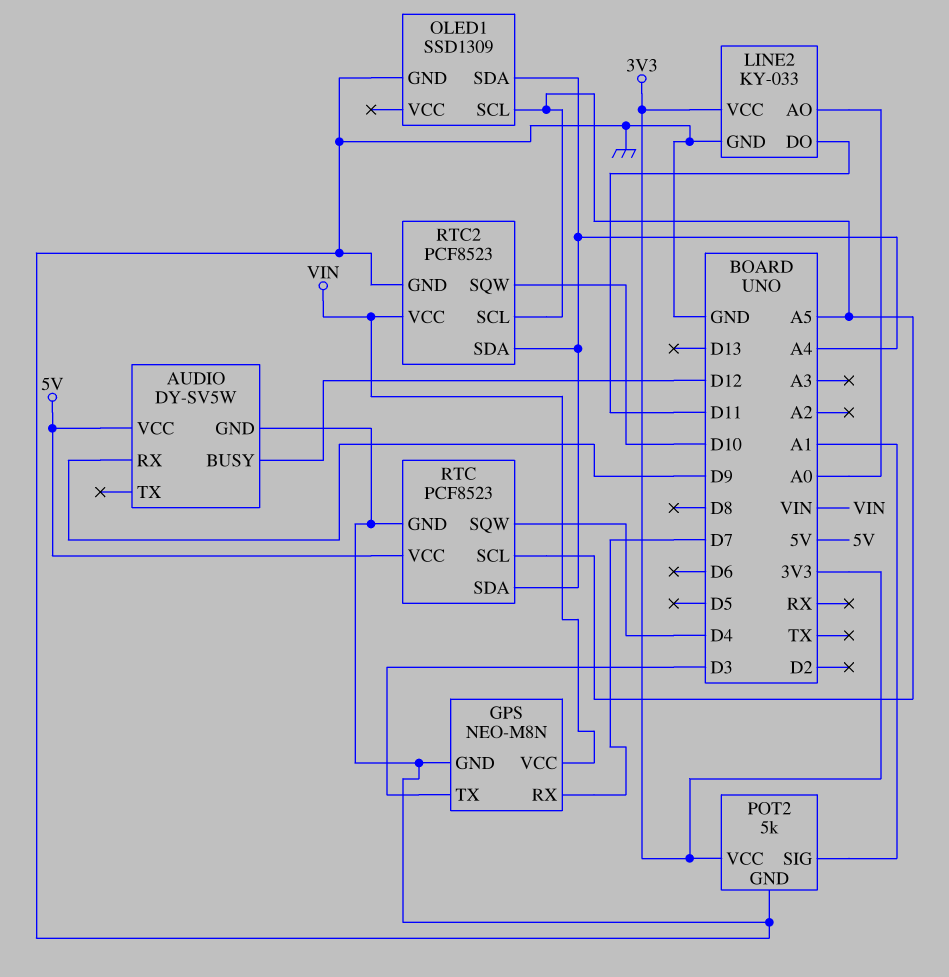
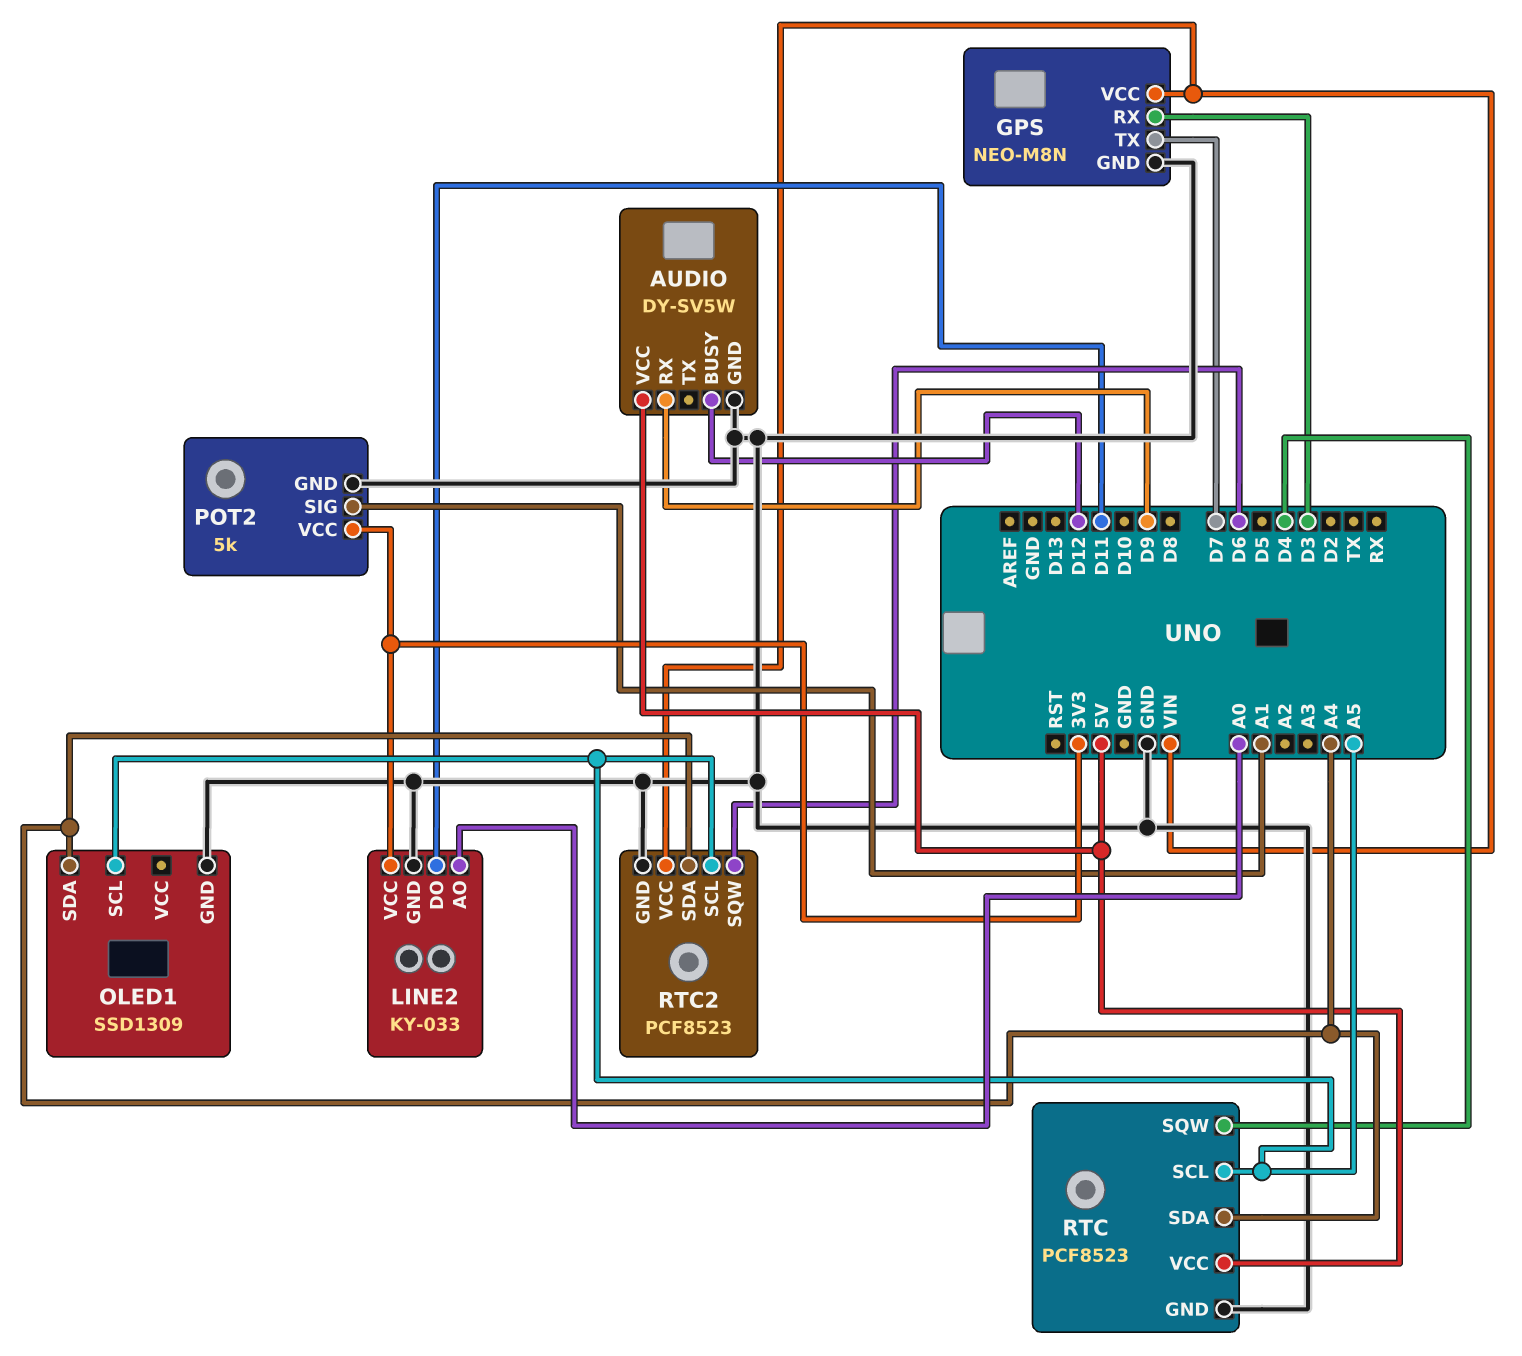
GPS pin RX: D7 -> D3
GPS pin TX: D3 -> D7
RTC2 pin SQW: D10 -> D6

